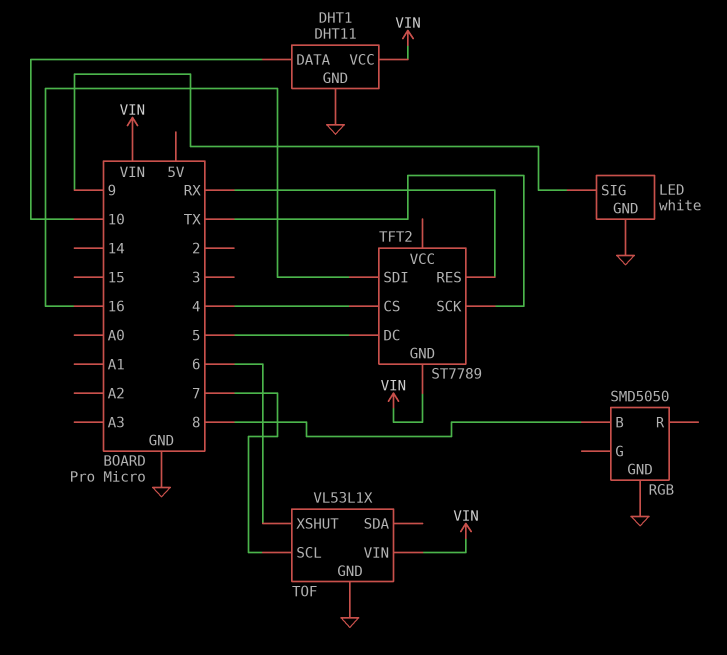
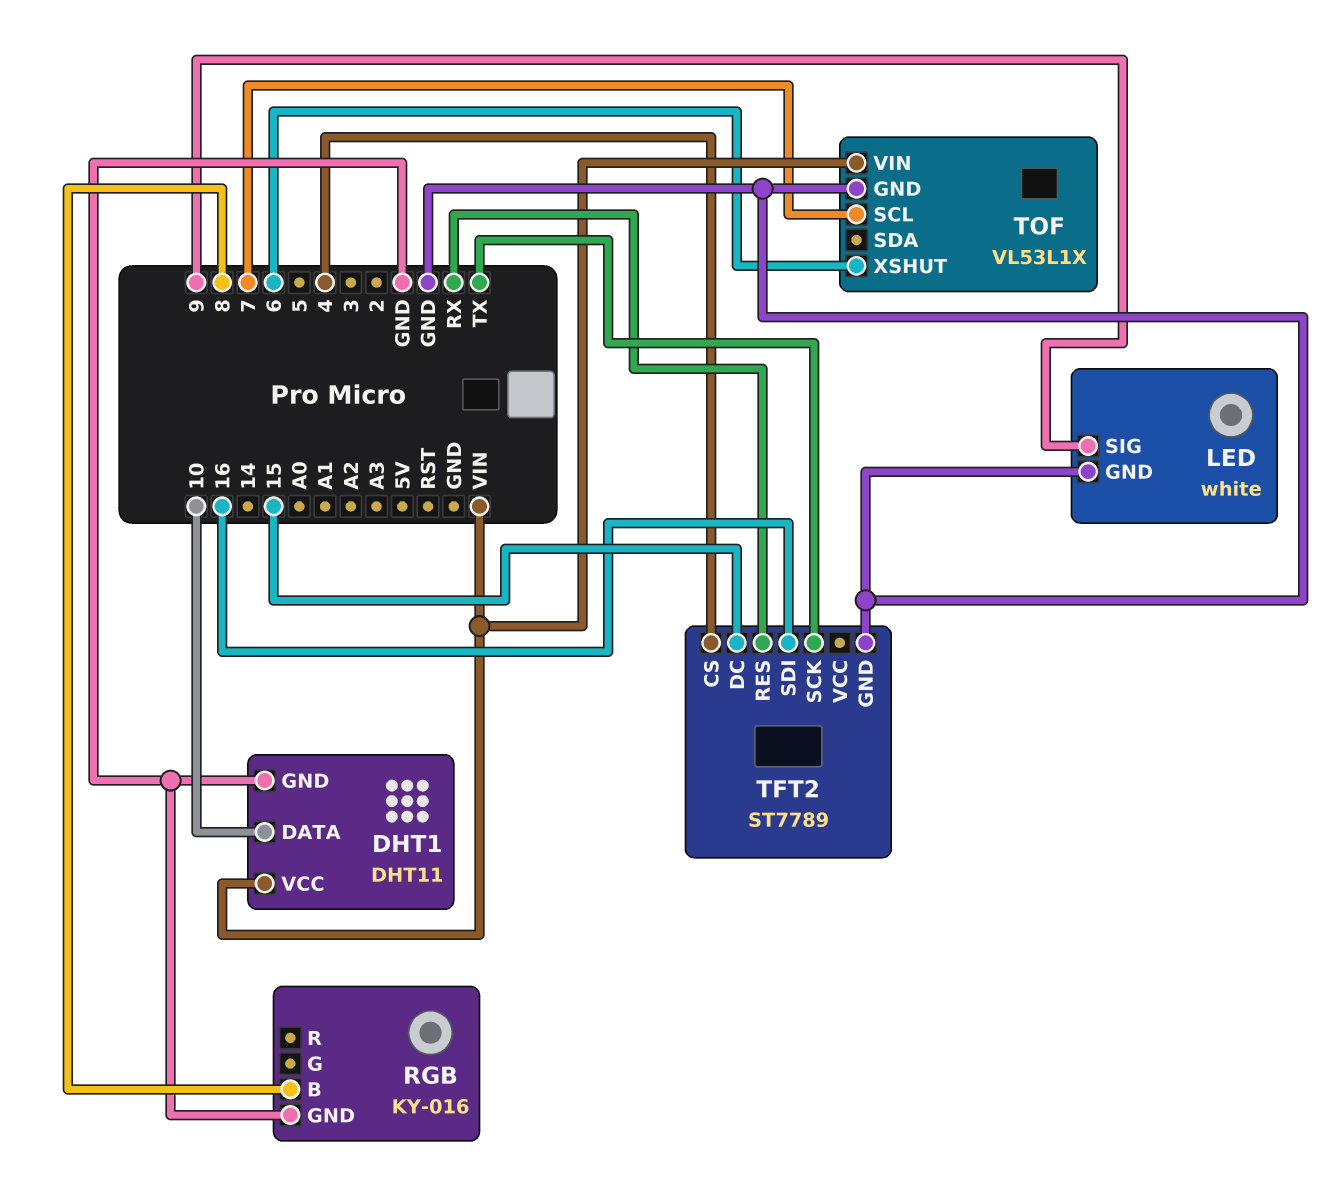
RGB: SMD5050 -> KY-016
TFT2 pin DC: 5 -> 15
TFT2 pin GND: VIN -> GND

